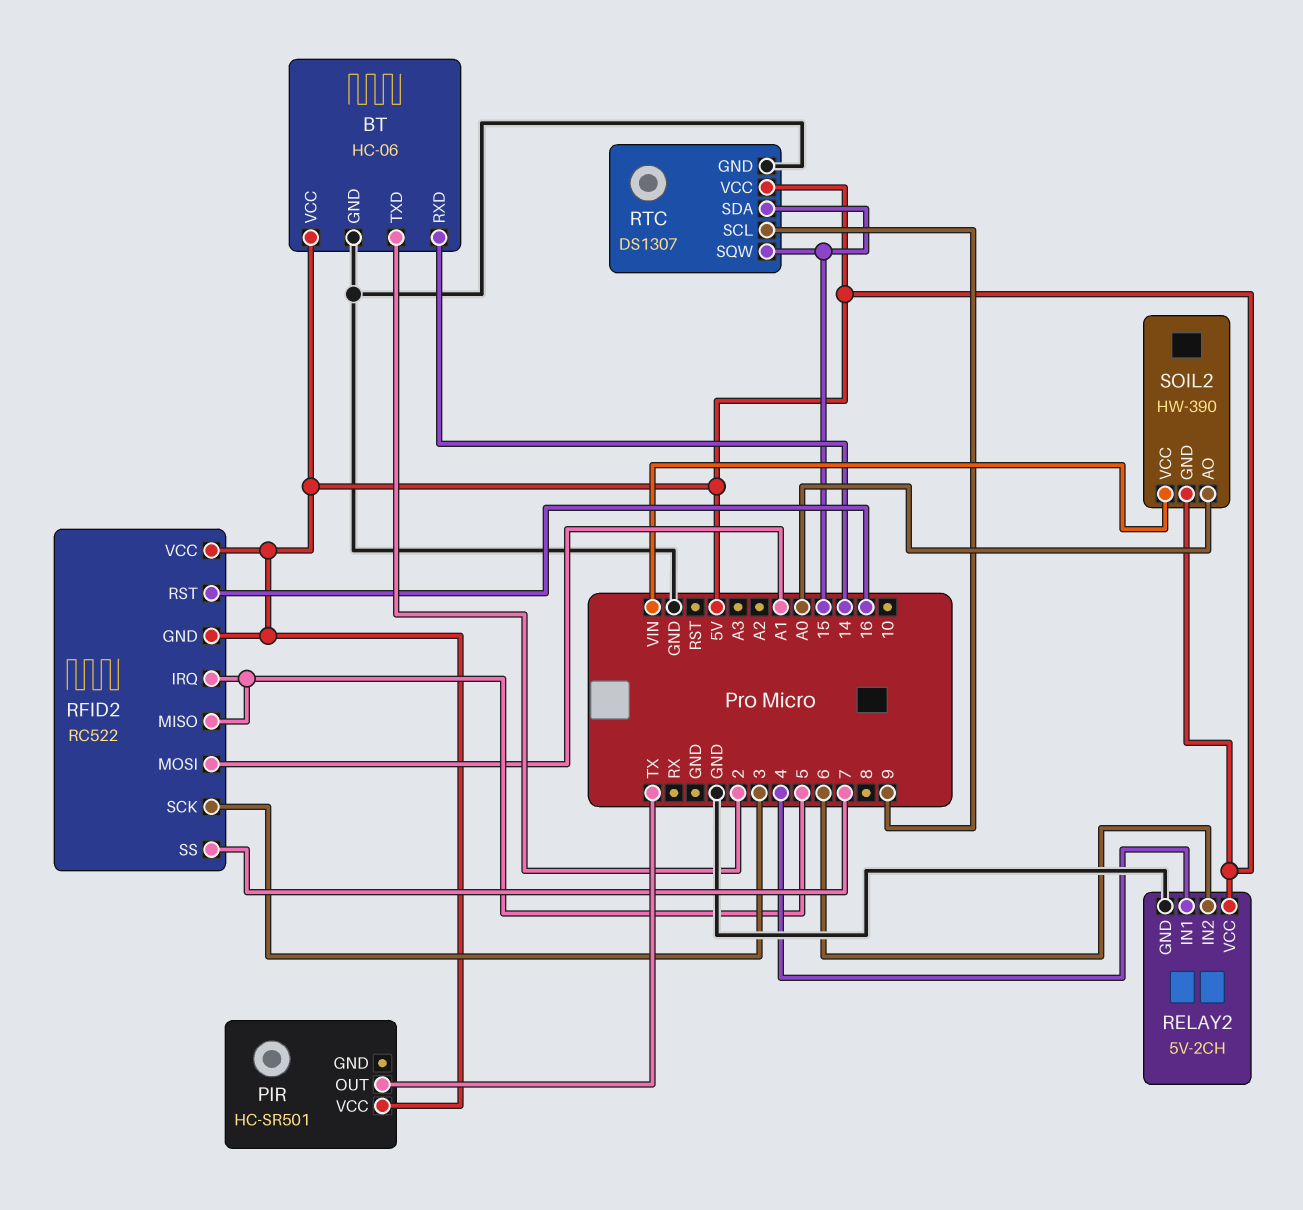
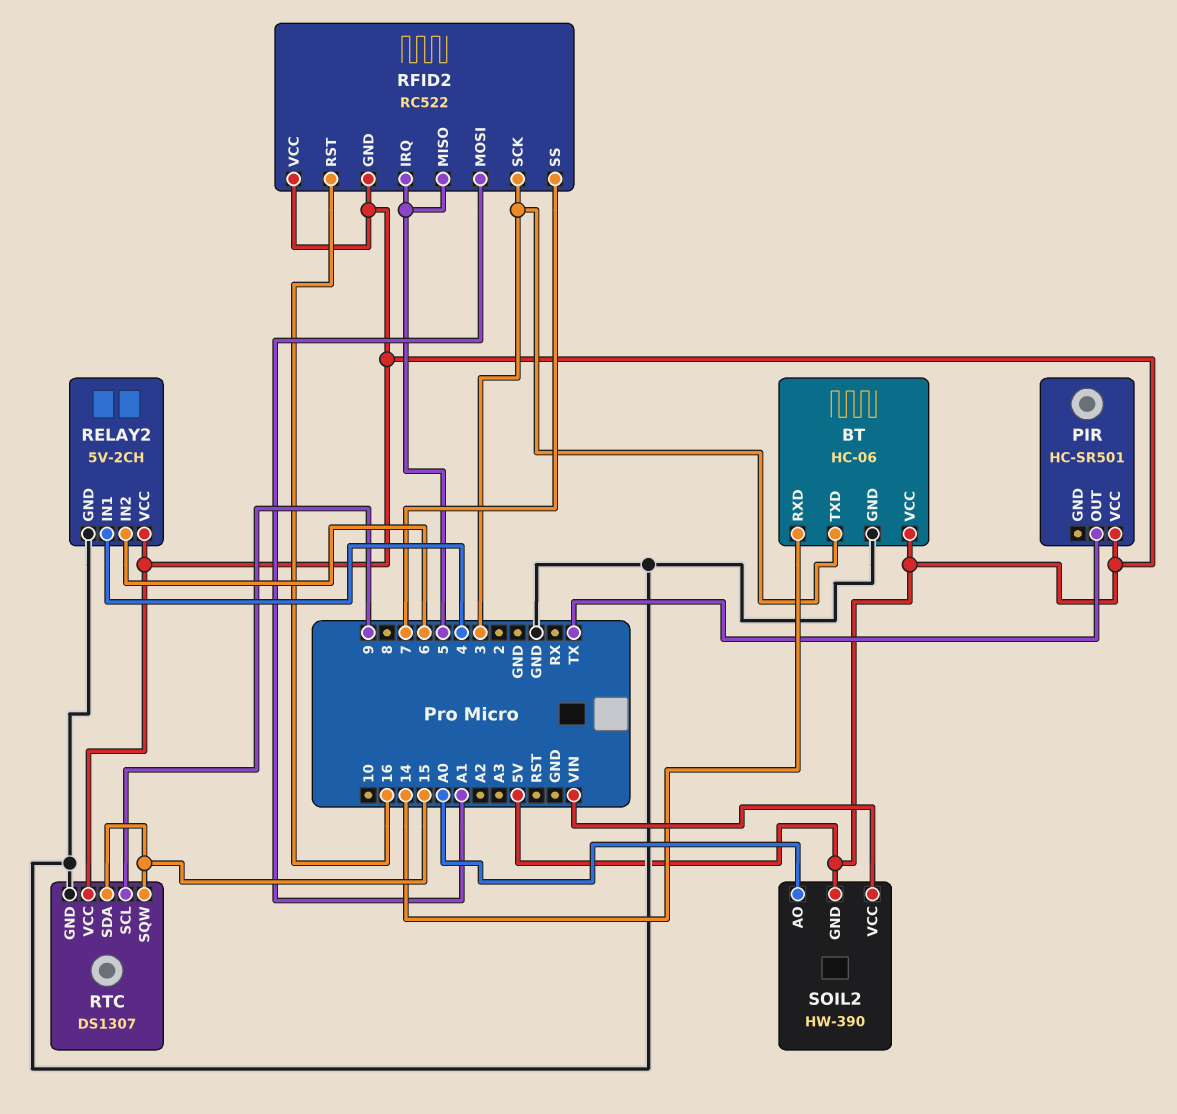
BT pin TXD: 2 -> 3

